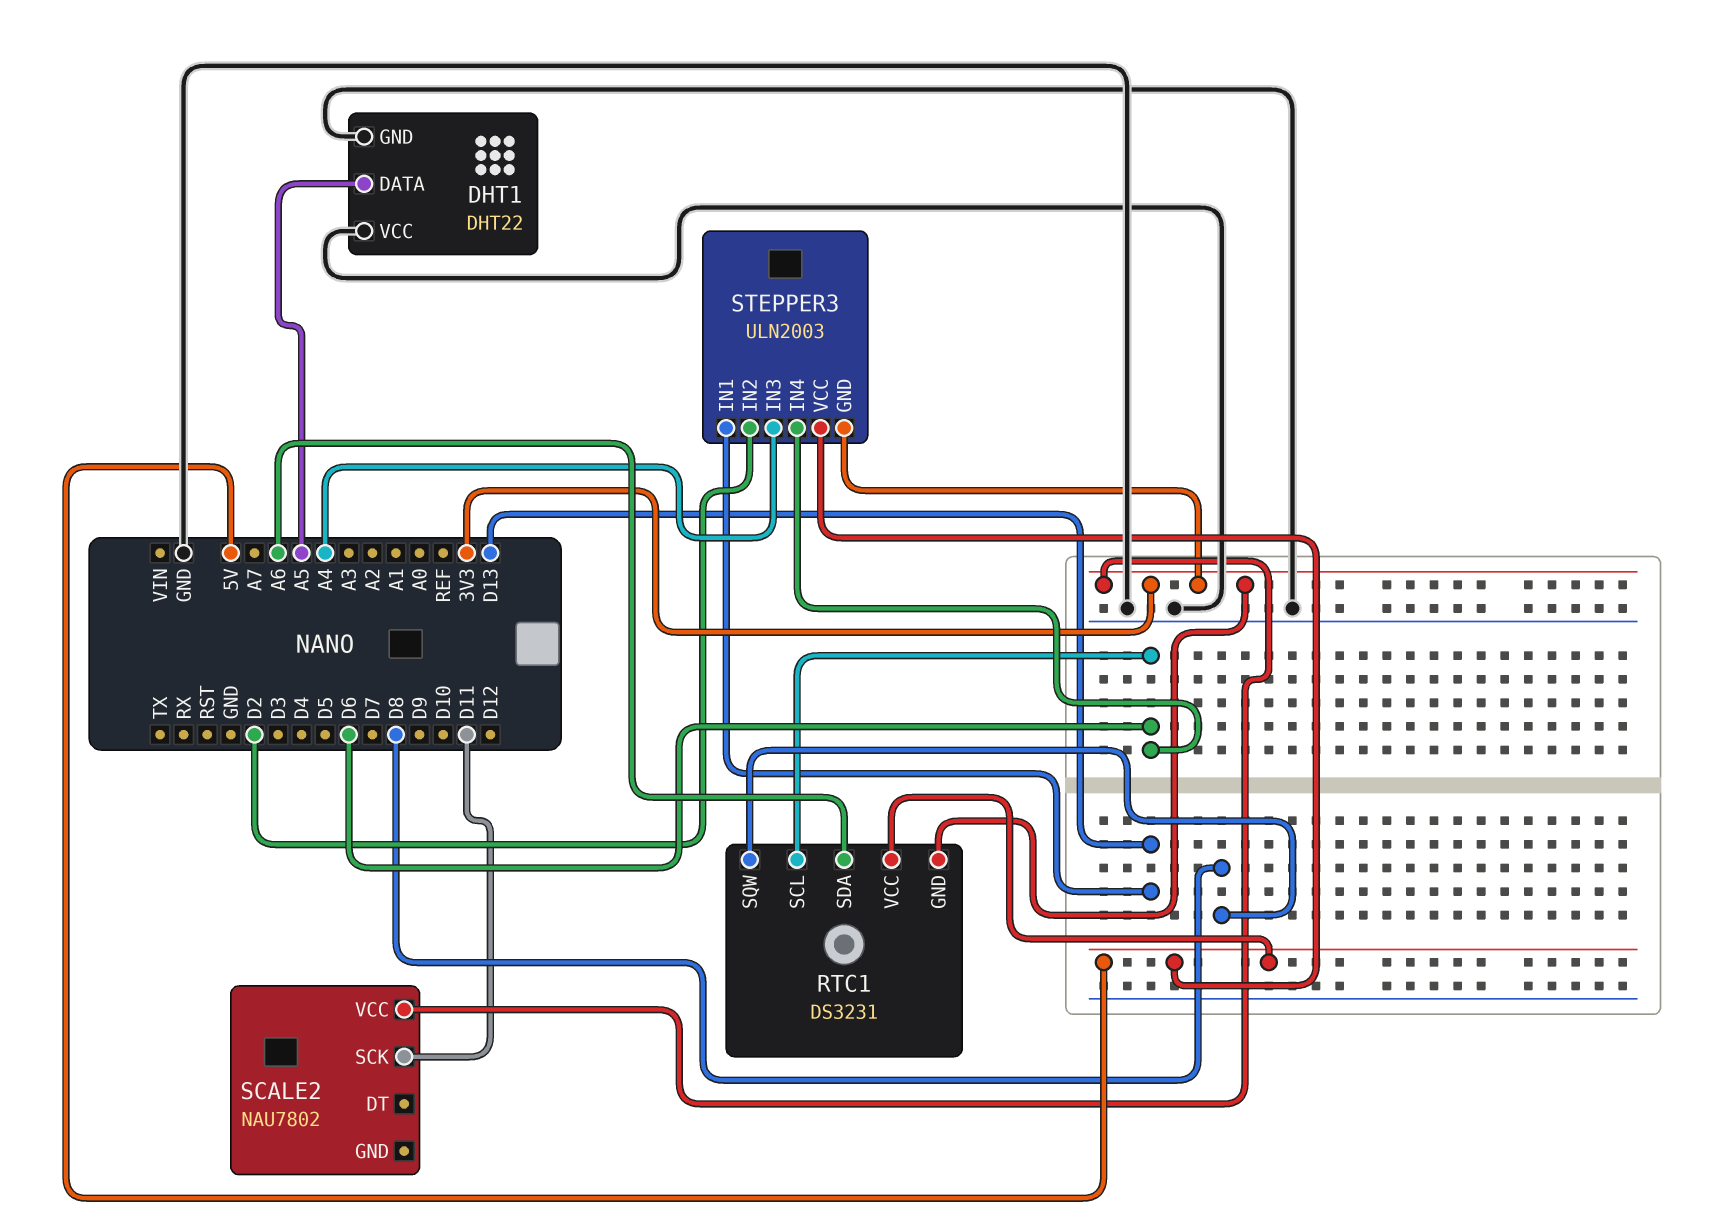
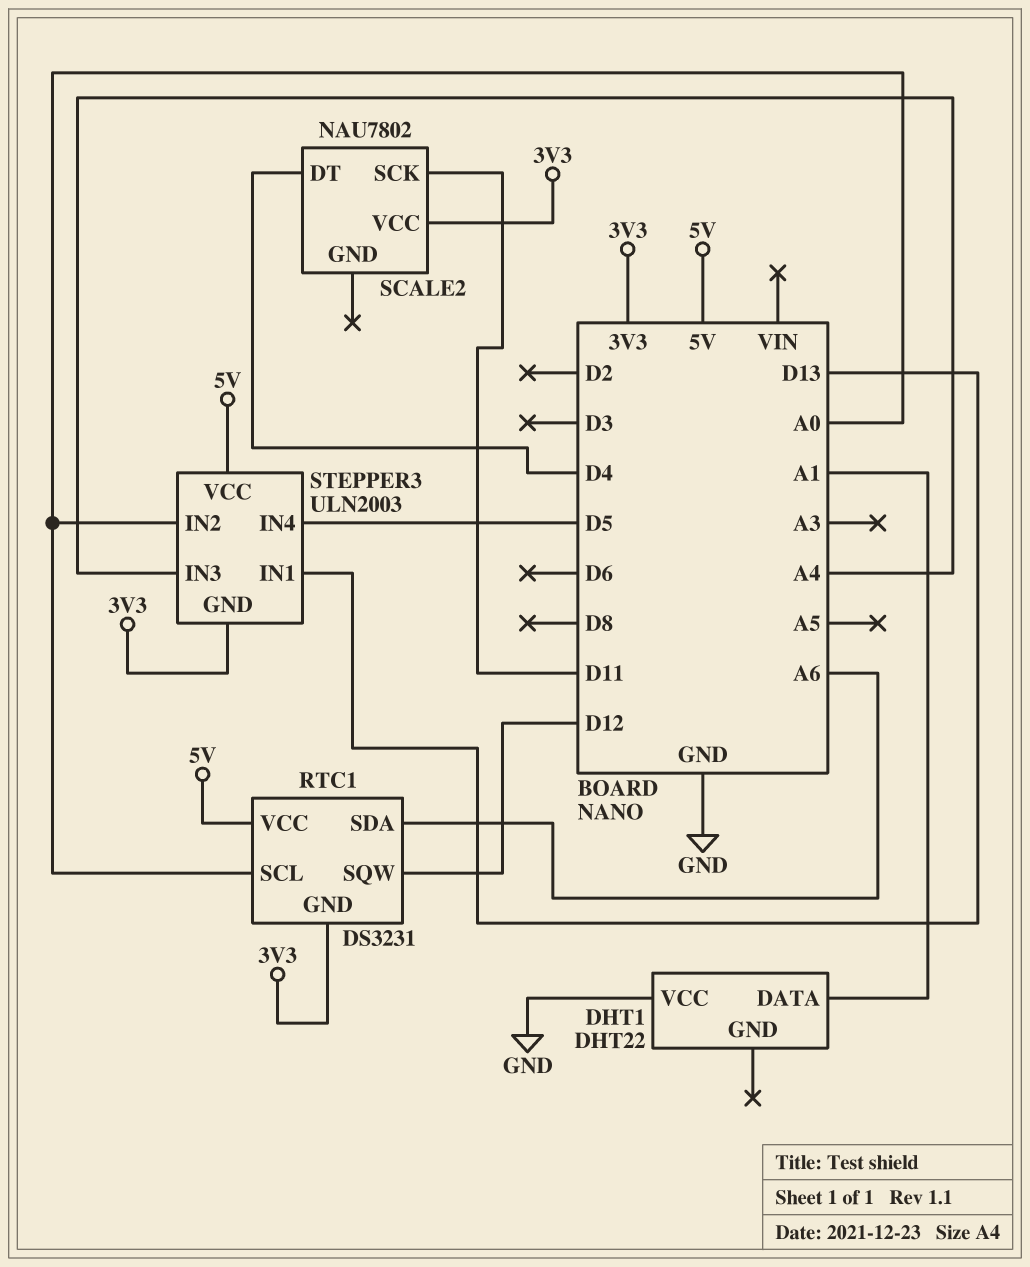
DHT1 pin DATA: A5 -> A1
DHT1 pin GND: GND -> none
RTC1 pin SCL: D6 -> A0
RTC1 pin SQW: D8 -> D12
SCALE2 pin DT: none -> D4
STEPPER3 pin IN2: D2 -> A0
STEPPER3 pin IN4: D6 -> D5

